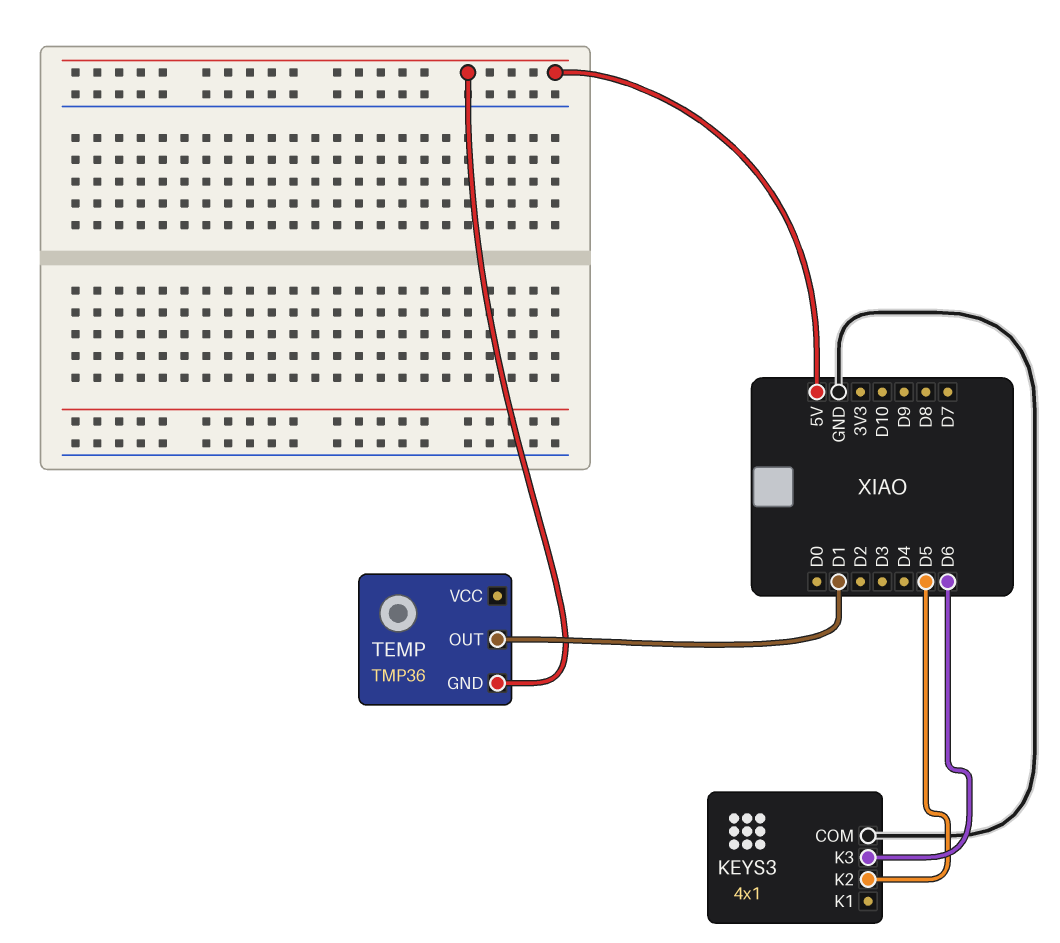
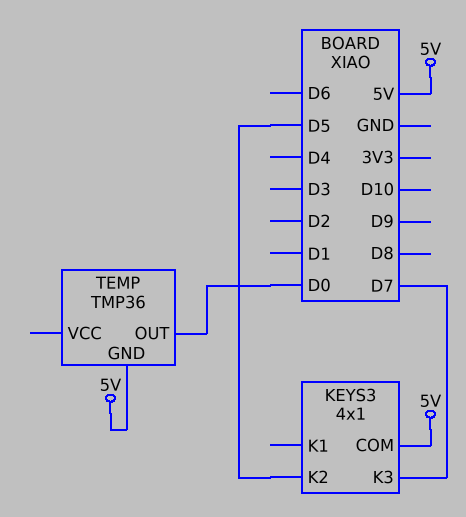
KEYS3 pin COM: GND -> 5V
KEYS3 pin K3: D6 -> D7
TEMP pin OUT: D1 -> D0

